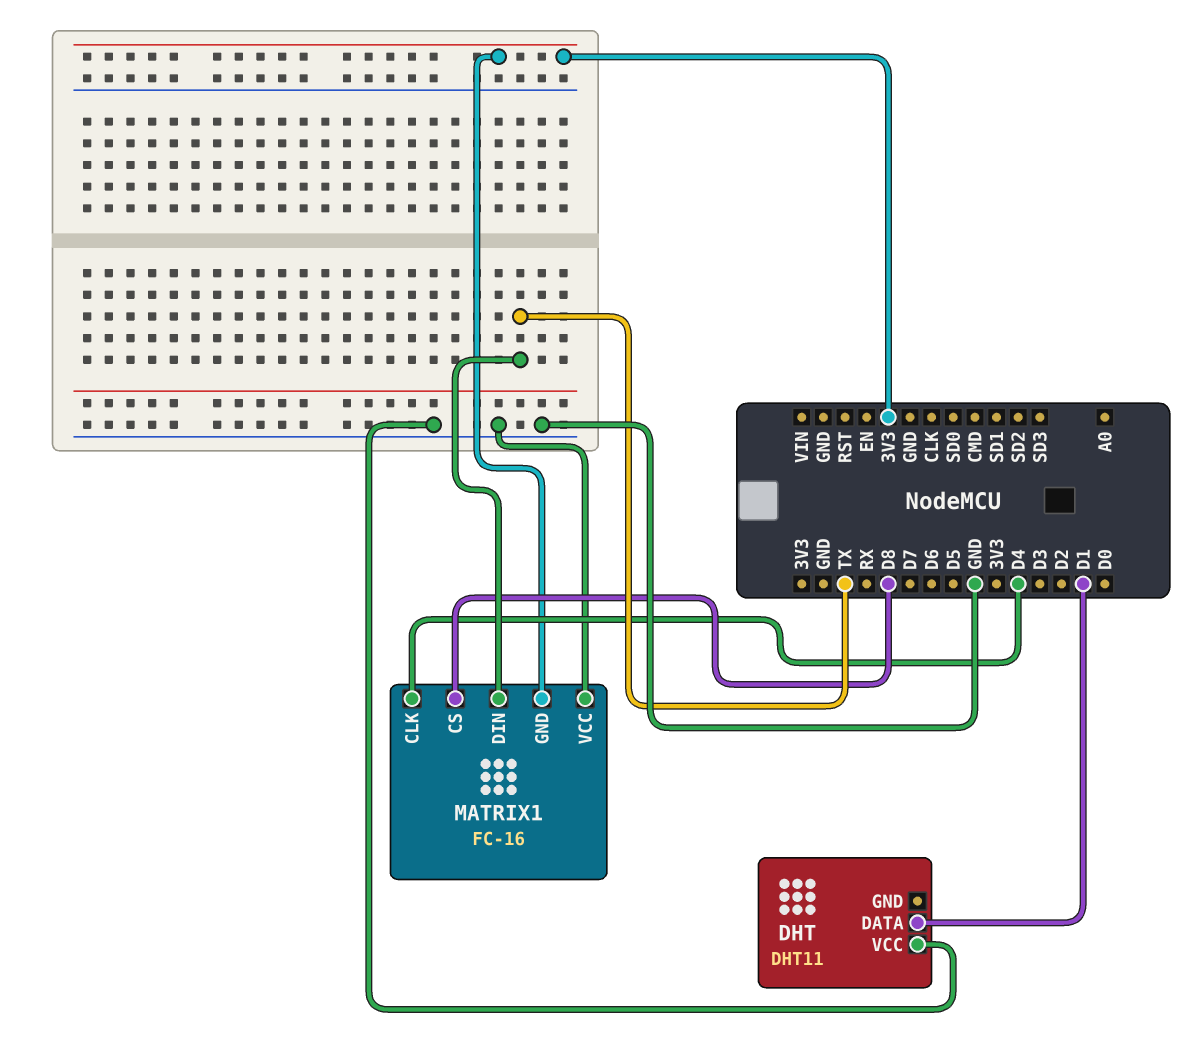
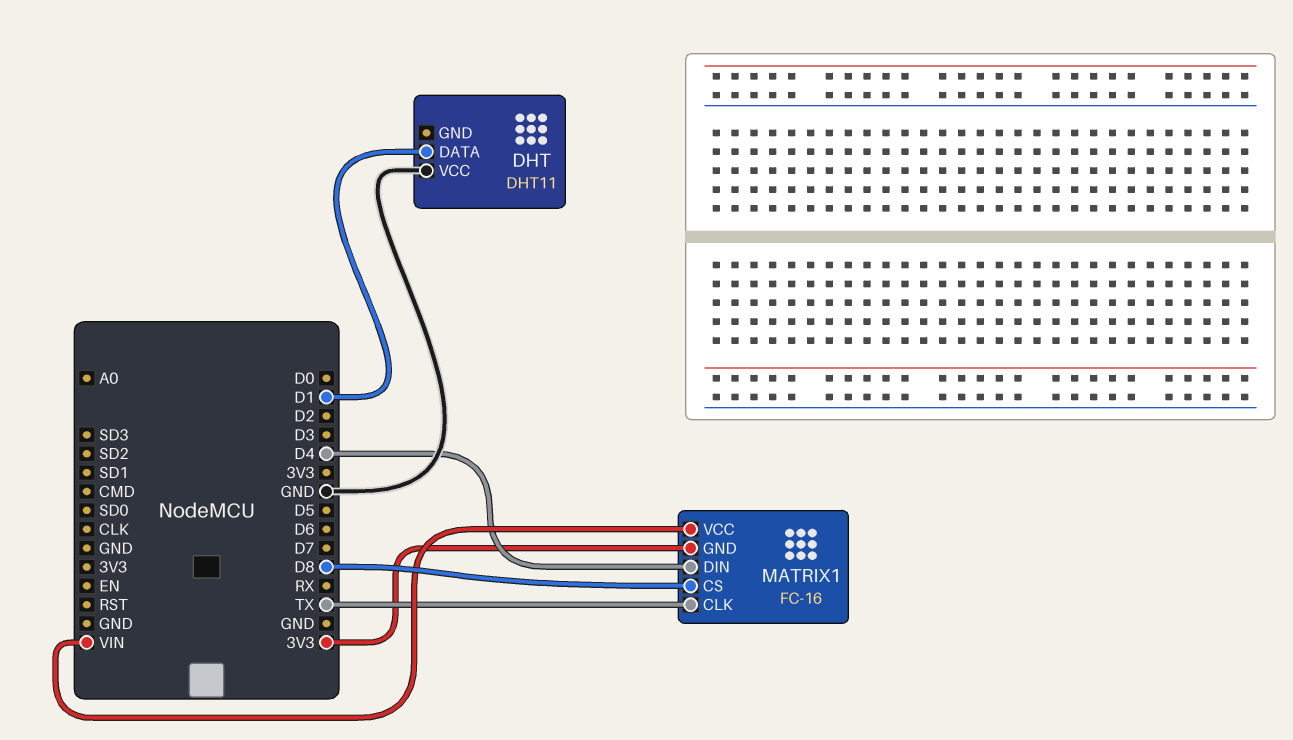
MATRIX1 pin CLK: D4 -> TX
MATRIX1 pin DIN: TX -> D4
MATRIX1 pin VCC: GND -> VIN

